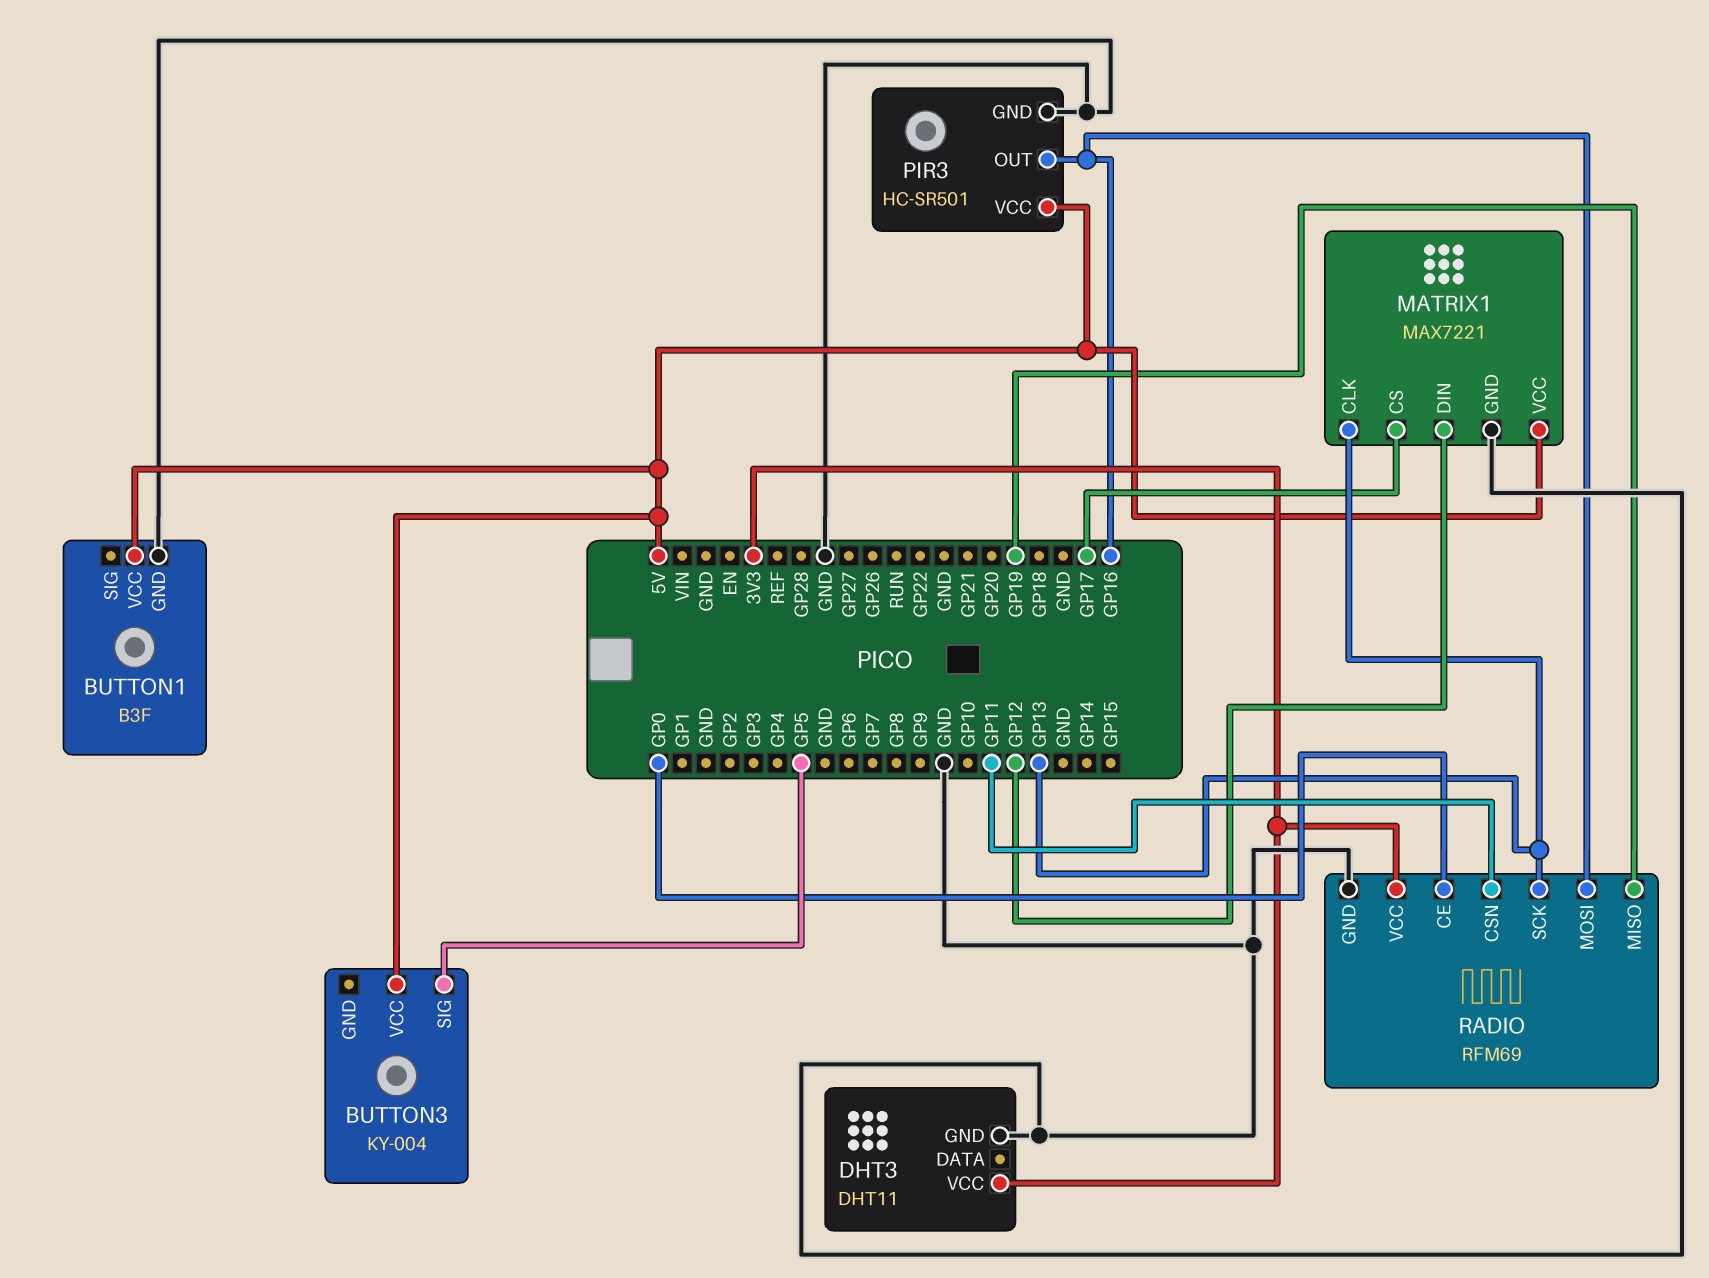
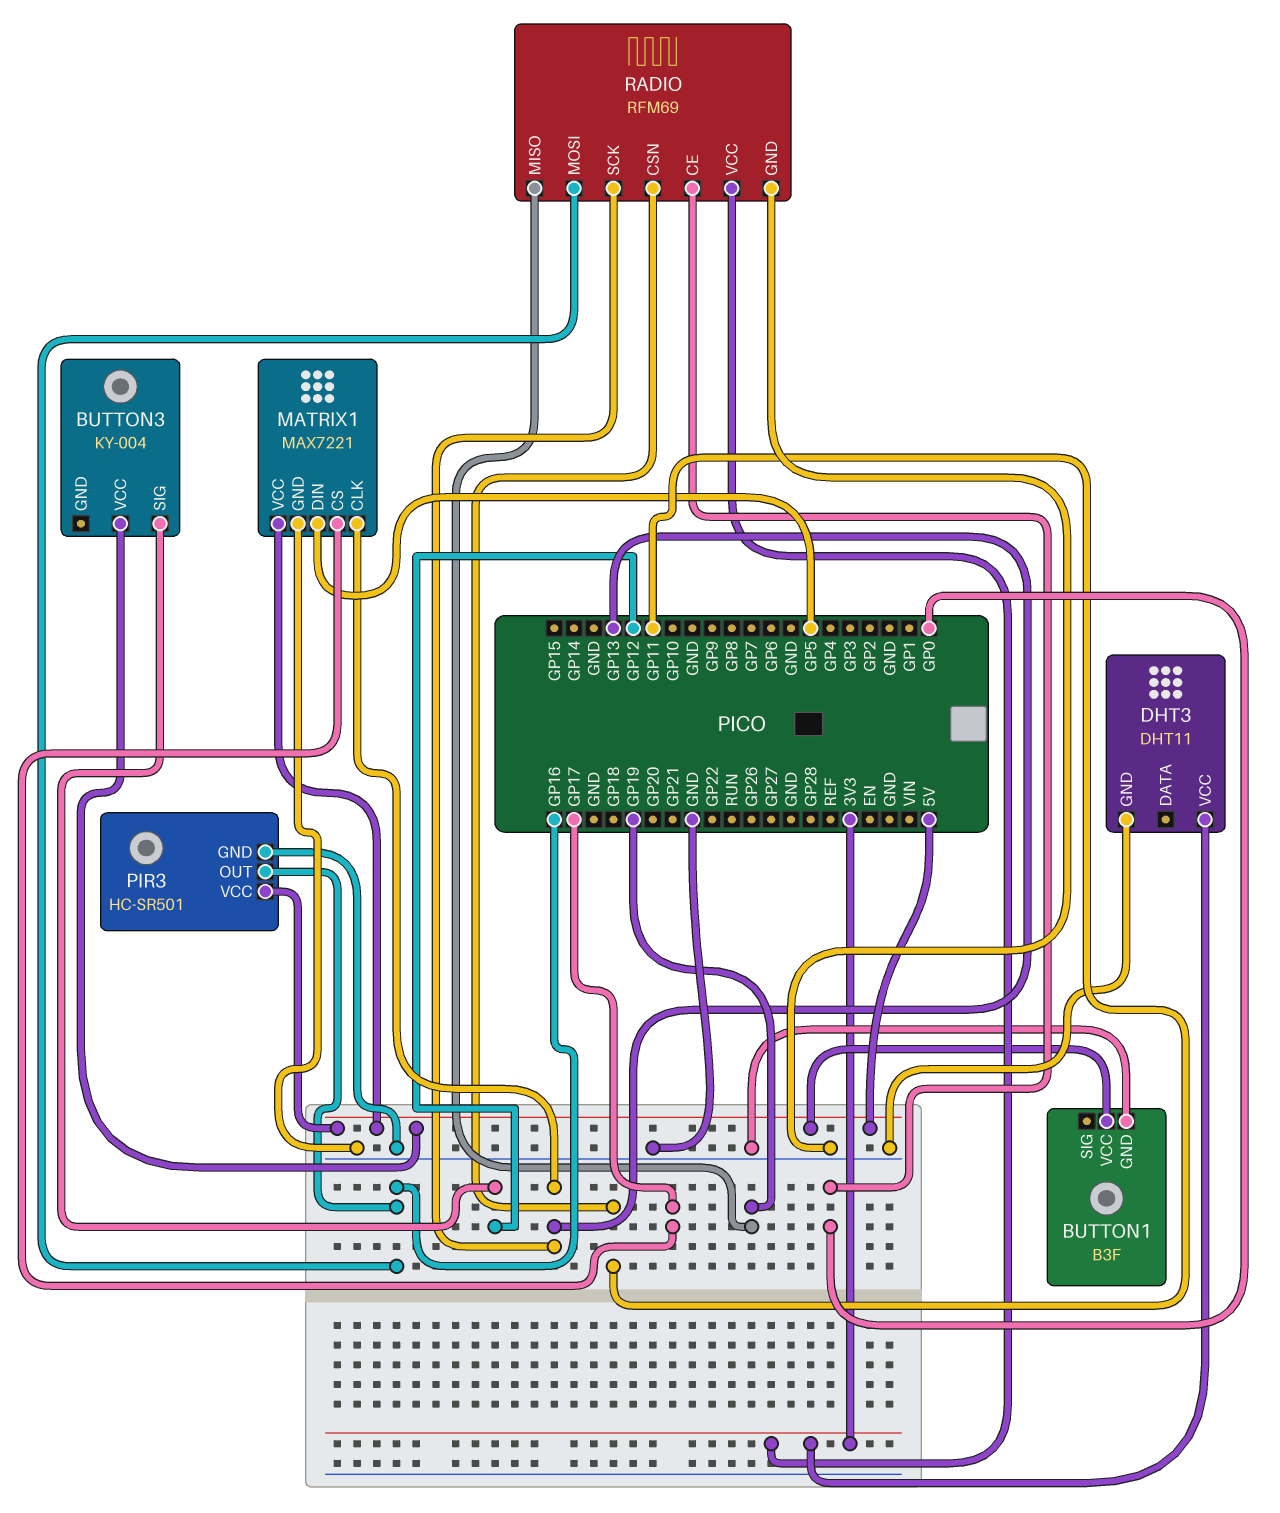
BUTTON3 pin SIG: GP5 -> GP12
MATRIX1 pin DIN: GP12 -> GP5

